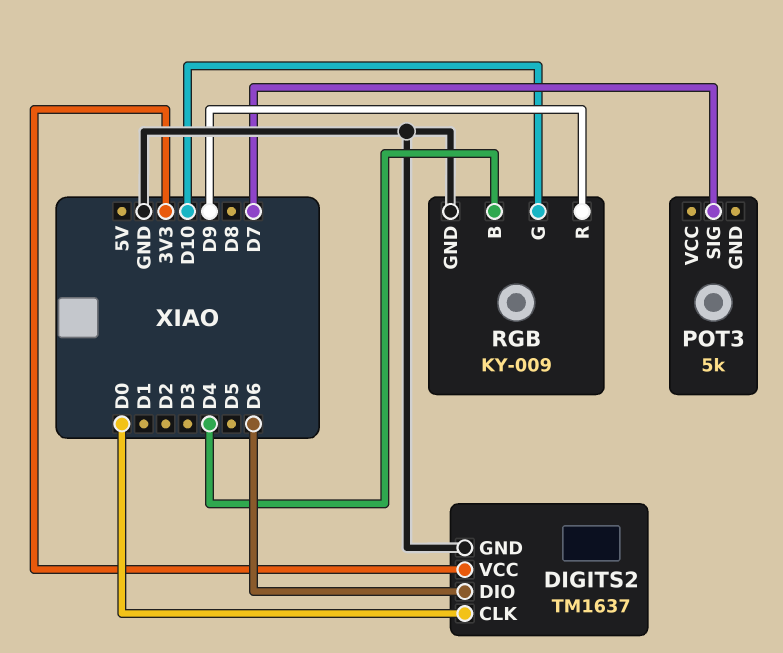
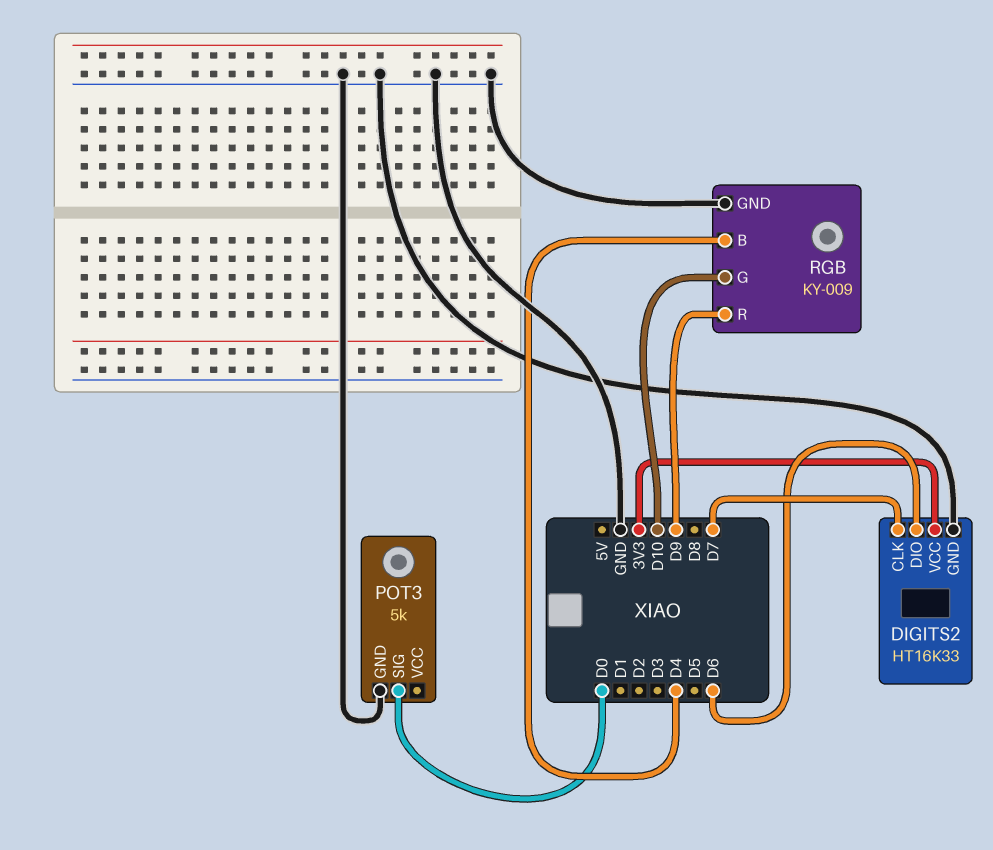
DIGITS2: TM1637 -> HT16K33
DIGITS2 pin CLK: D0 -> D7
POT3 pin GND: none -> GND
POT3 pin SIG: D7 -> D0

